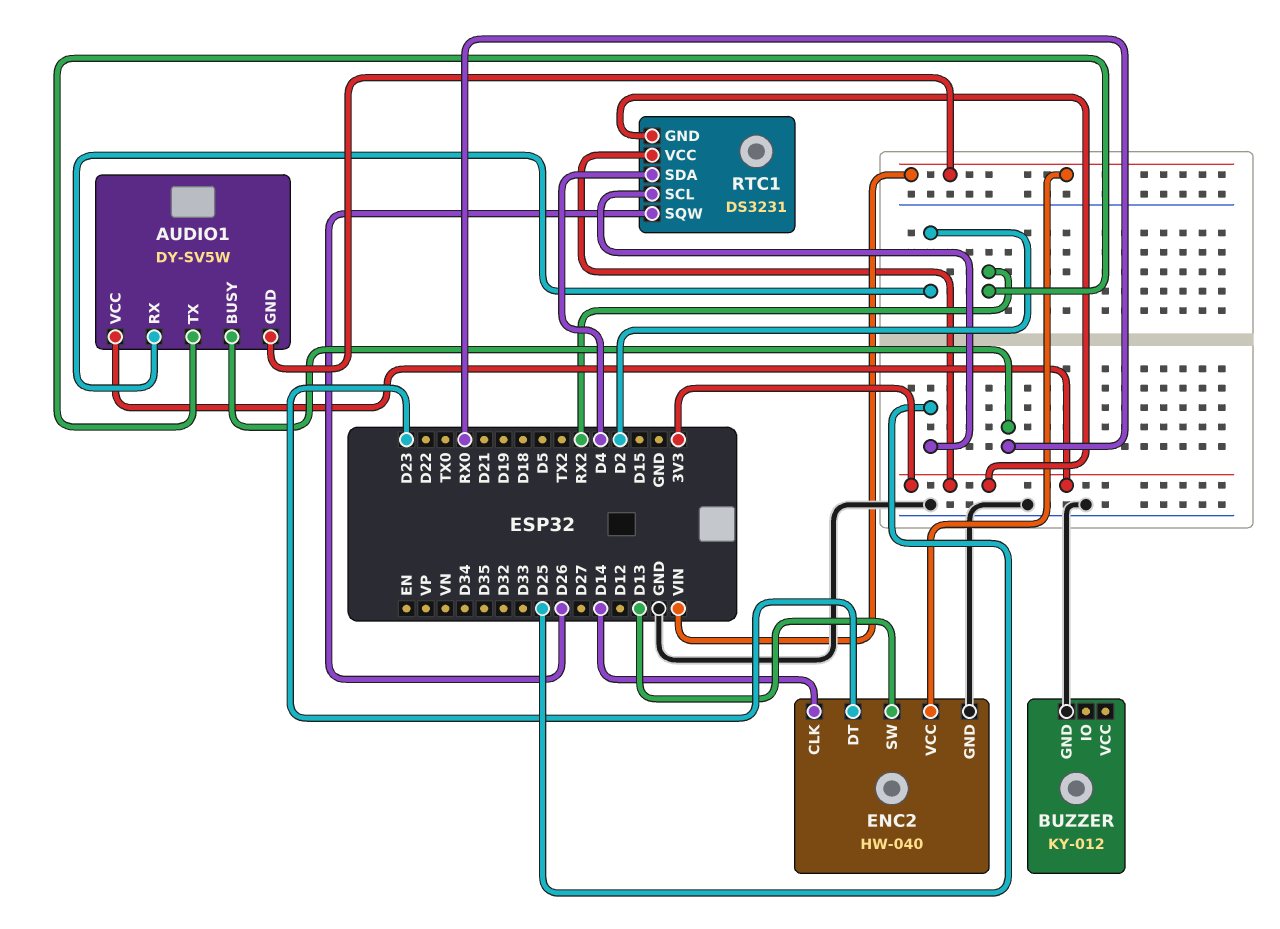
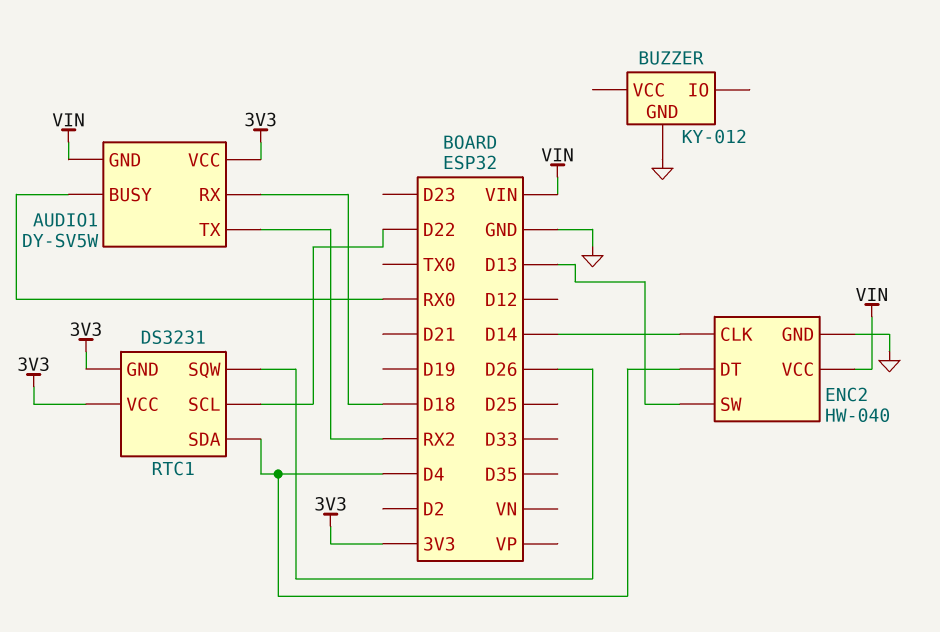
AUDIO1 pin RX: D2 -> D18
ENC2 pin DT: D23 -> D4
RTC1 pin SCL: D25 -> D22

